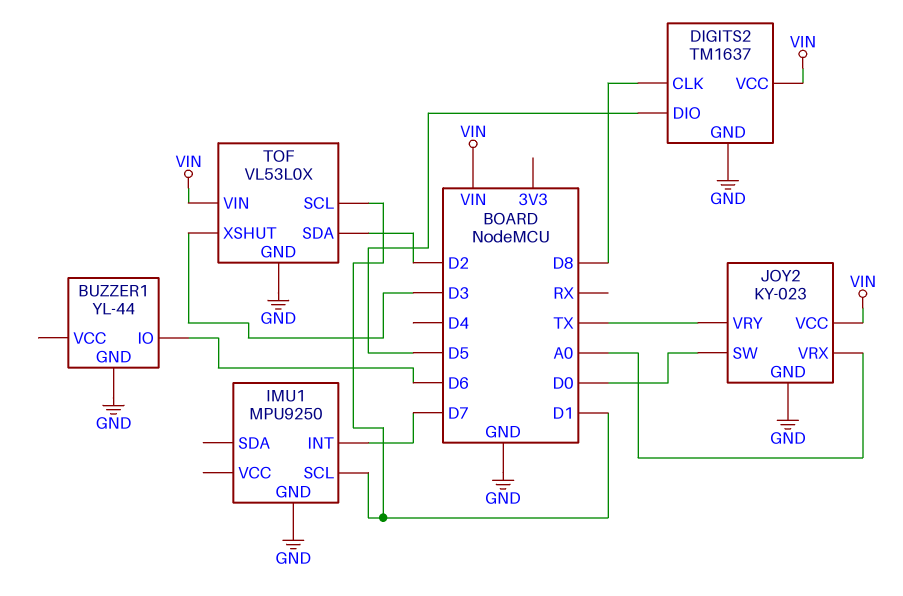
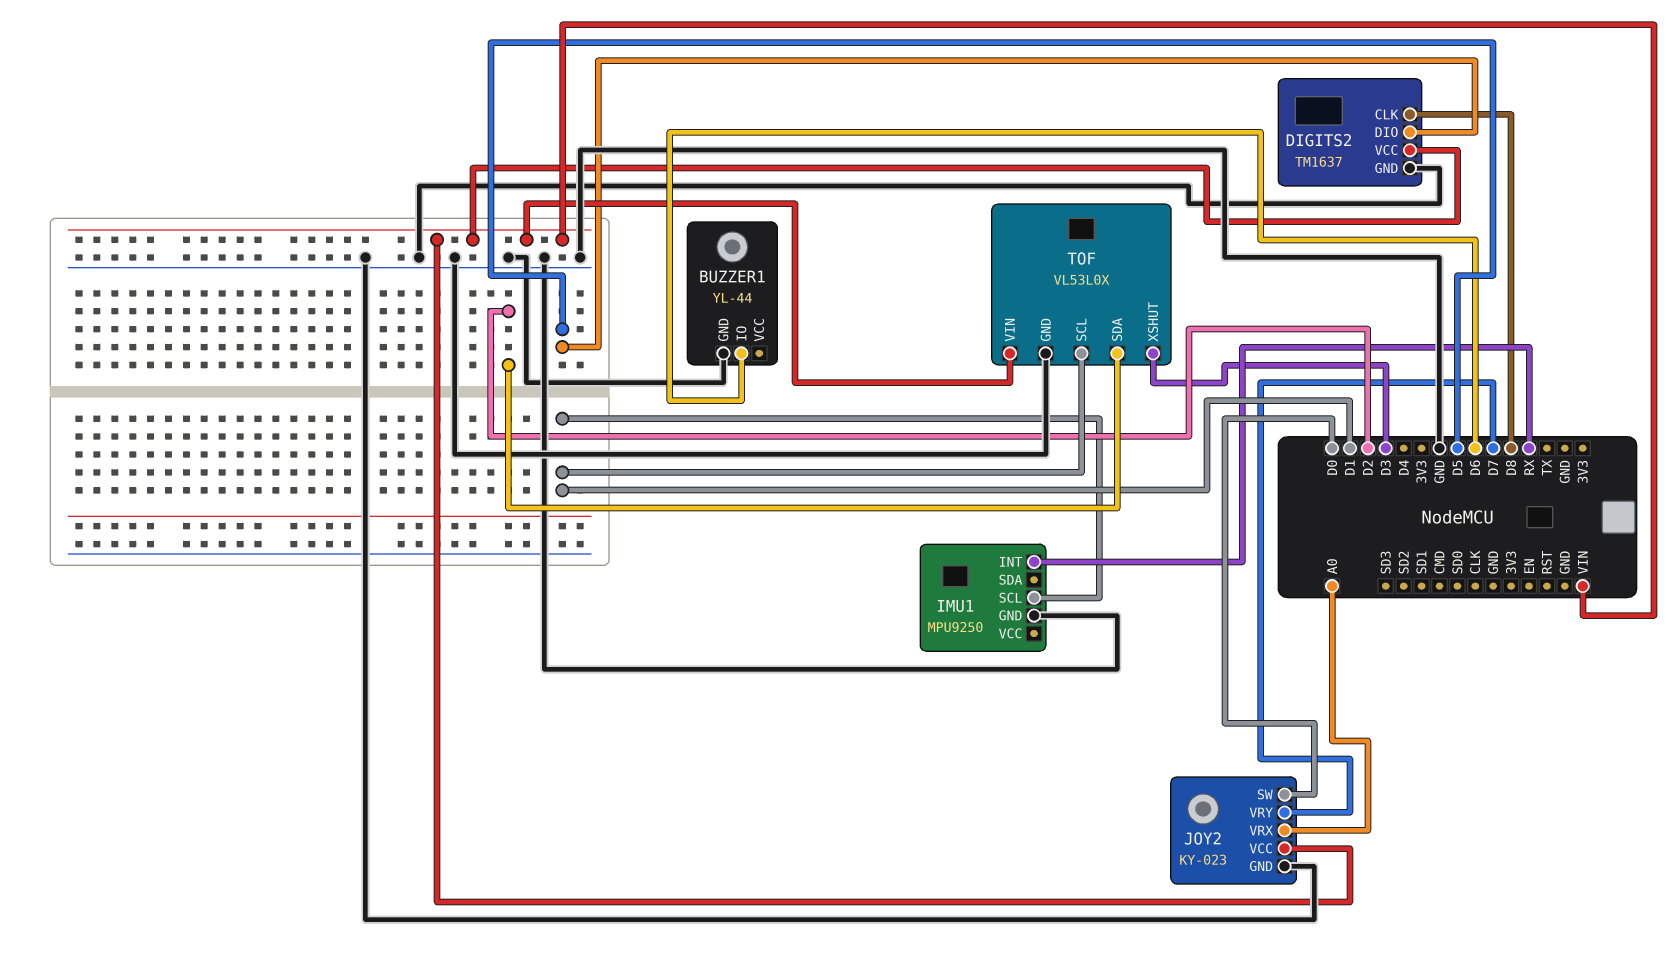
IMU1 pin INT: D7 -> RX
JOY2 pin VRY: TX -> D7

